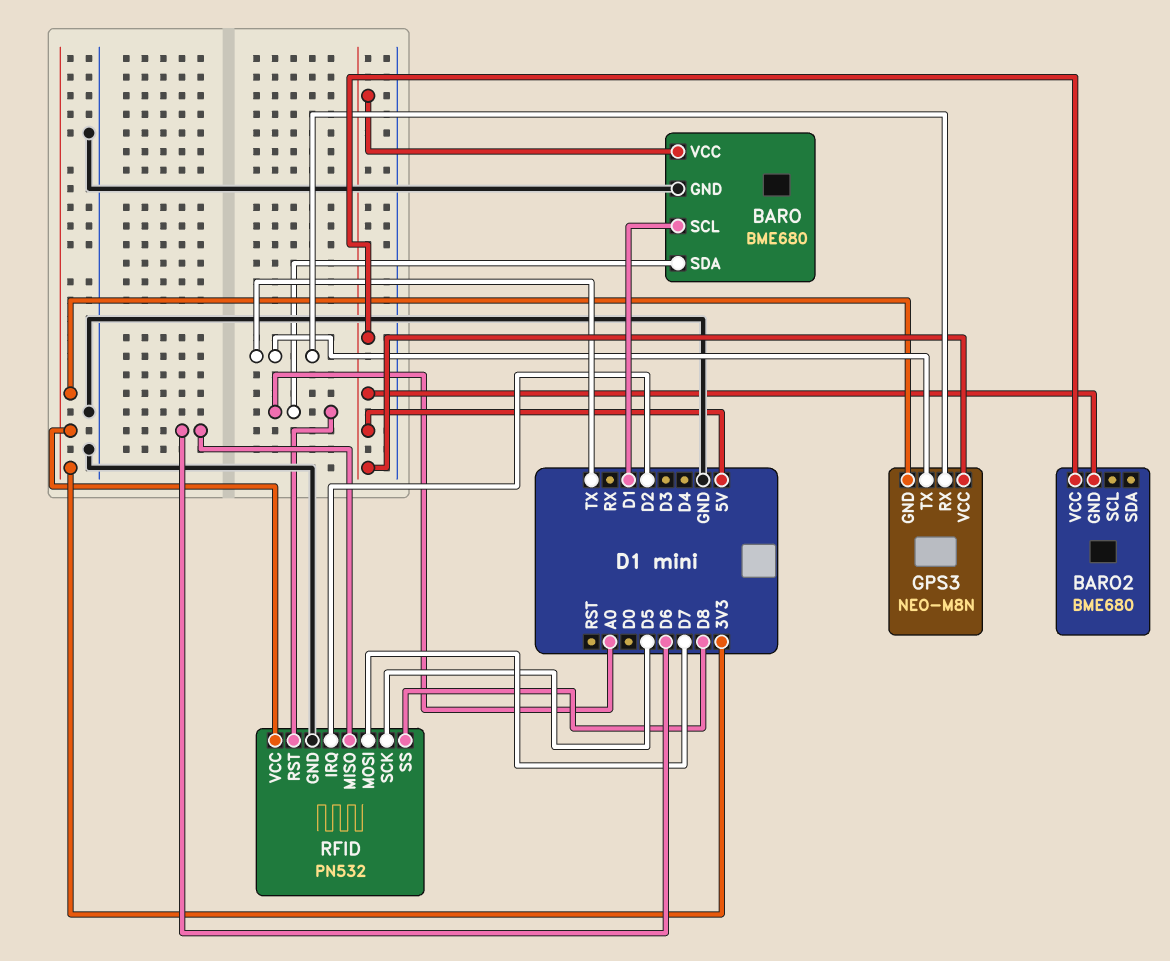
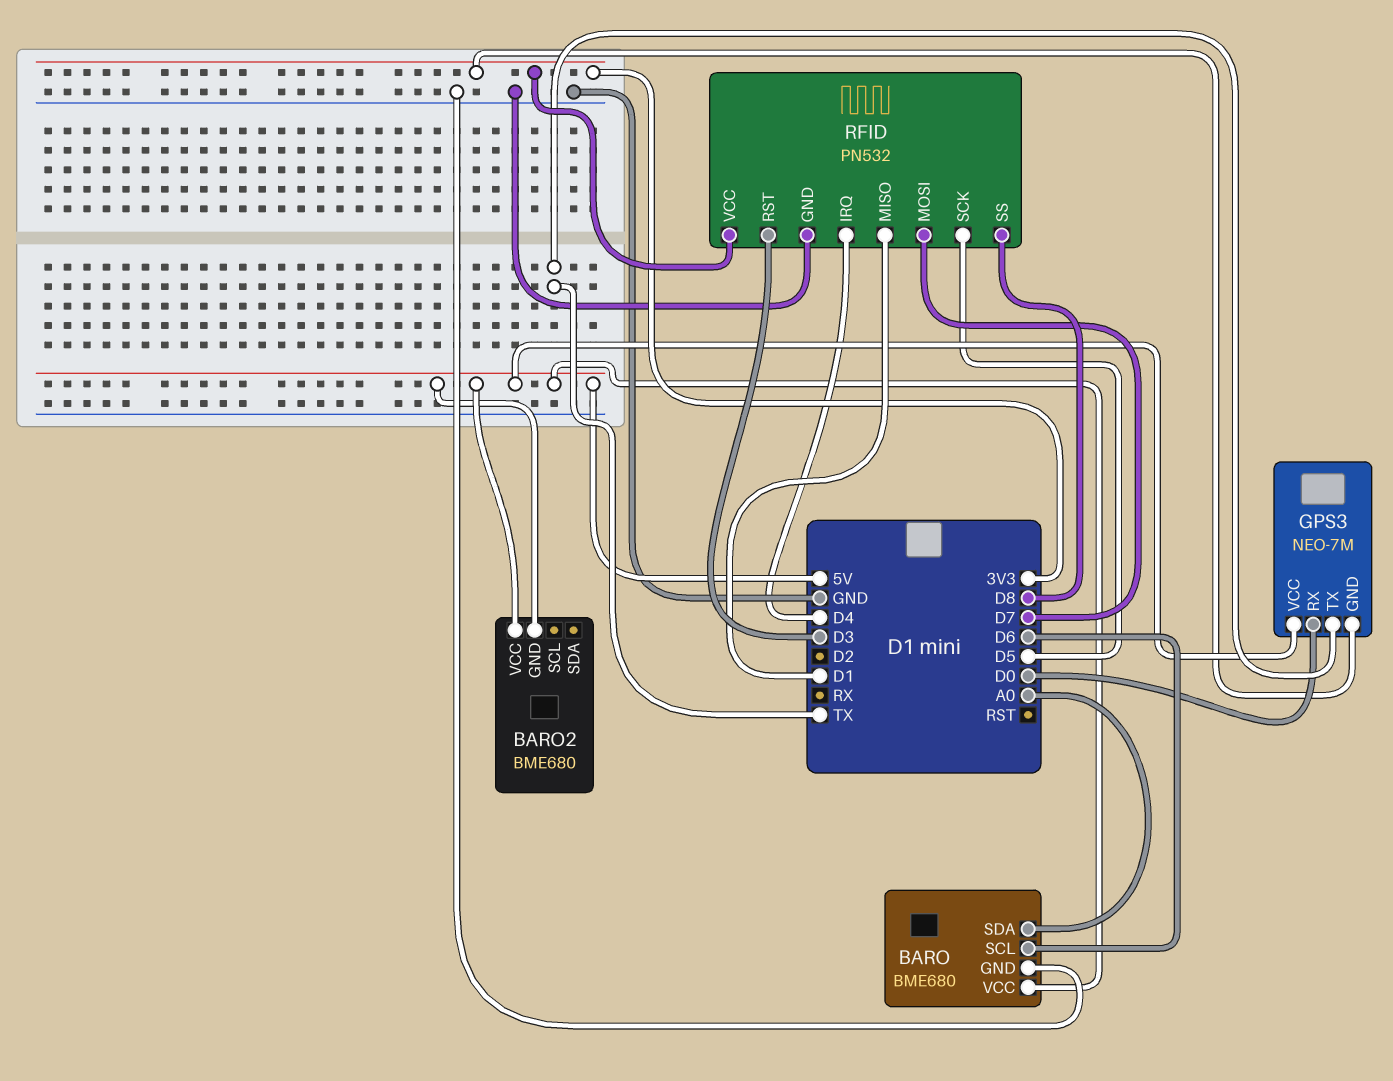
BARO pin SCL: D1 -> D6
GPS3: NEO-M8N -> NEO-7M
GPS3 pin RX: TX -> D0
RFID pin IRQ: D2 -> D4
RFID pin MISO: D6 -> D1
RFID pin RST: A0 -> D3

